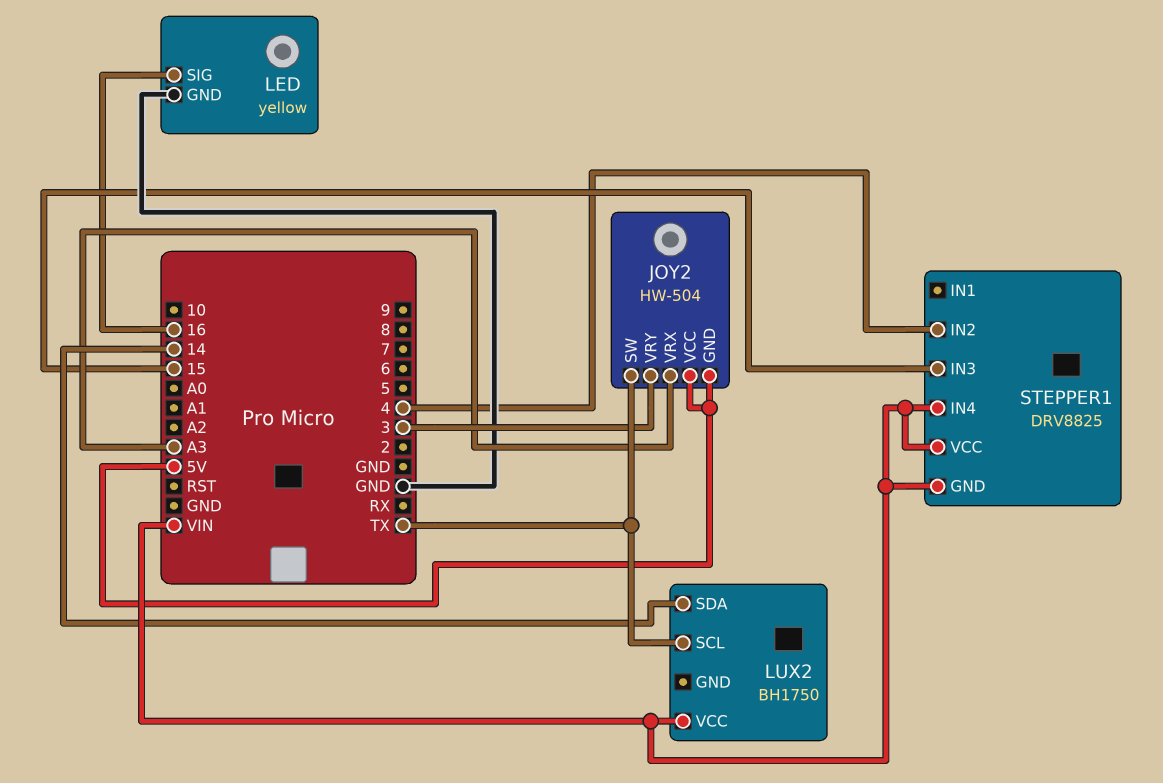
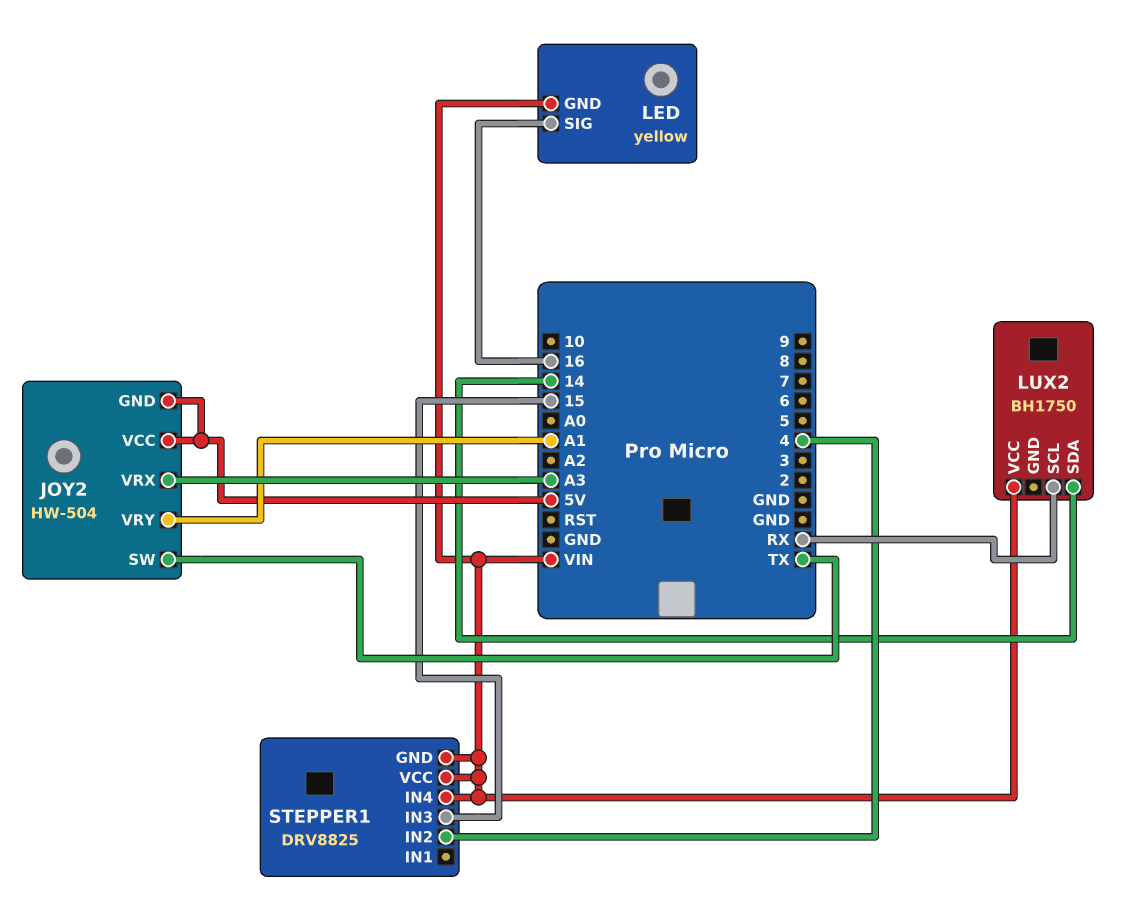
JOY2 pin VRY: 3 -> A1
LED pin GND: GND -> VIN
LUX2 pin SCL: TX -> RX

